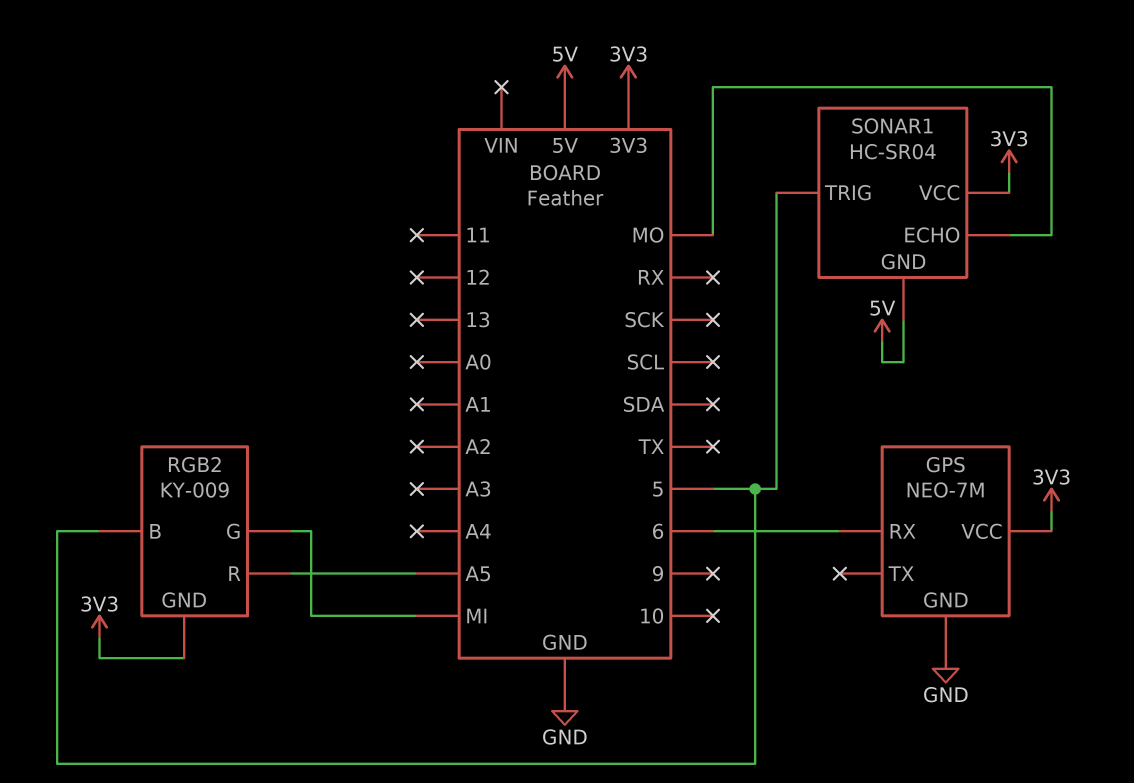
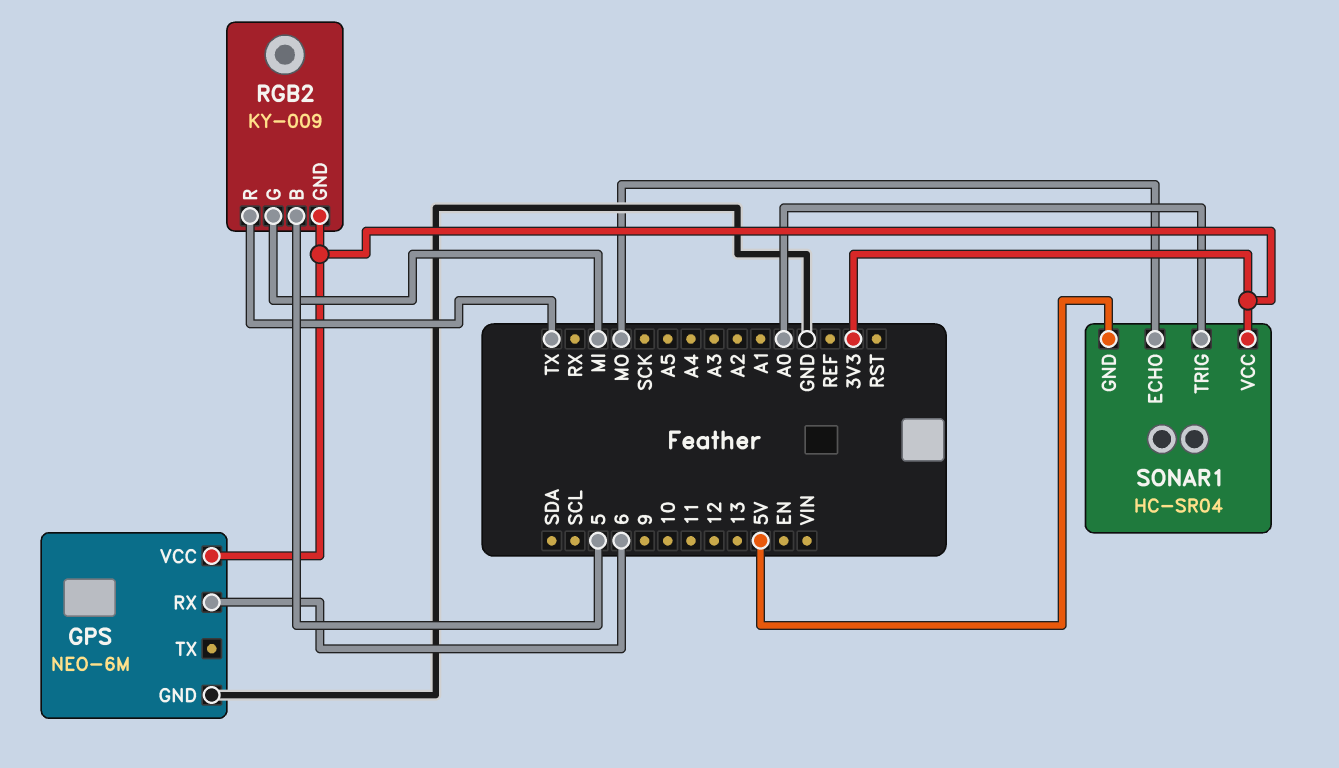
GPS: NEO-7M -> NEO-6M
RGB2 pin R: A5 -> TX
SONAR1 pin TRIG: 5 -> A0

